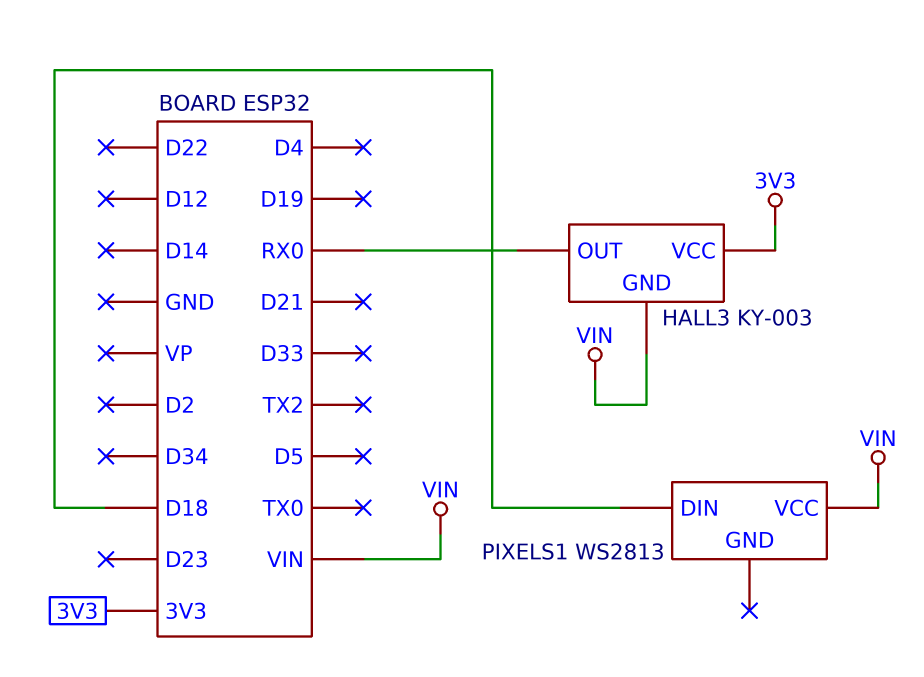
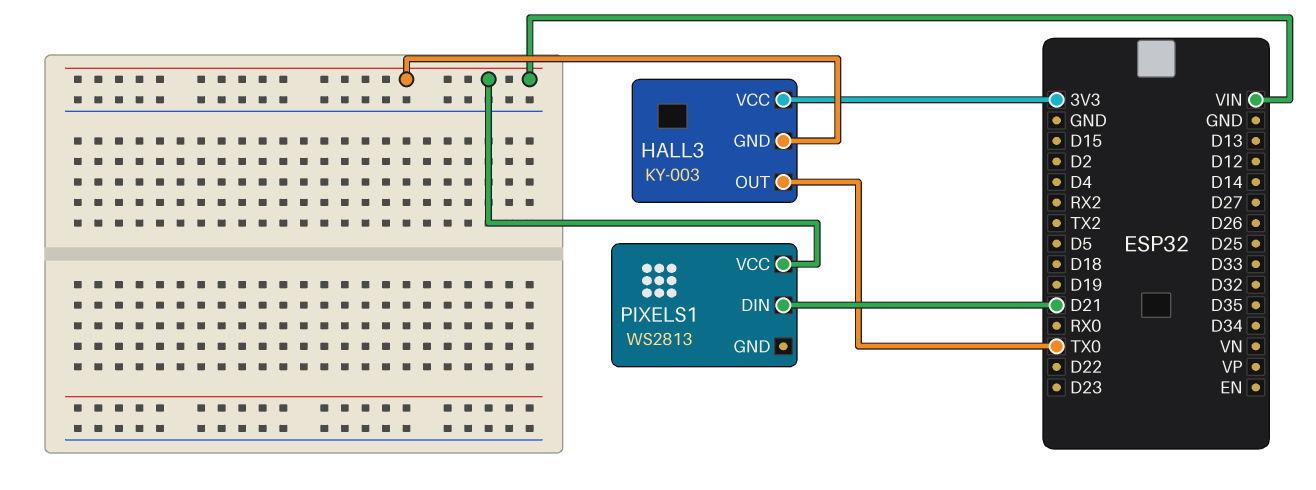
HALL3 pin OUT: RX0 -> TX0
PIXELS1 pin DIN: D18 -> D21

